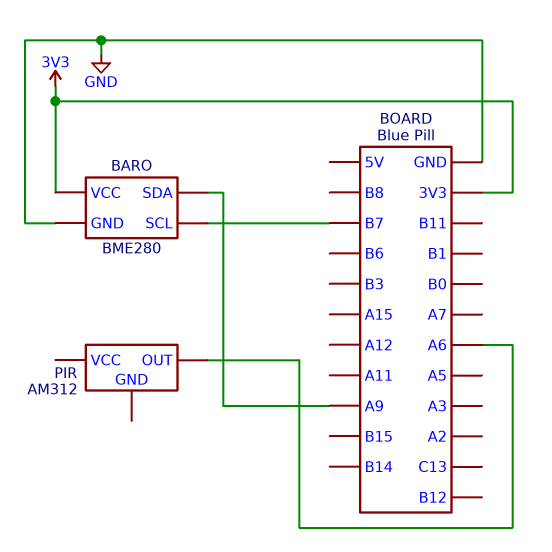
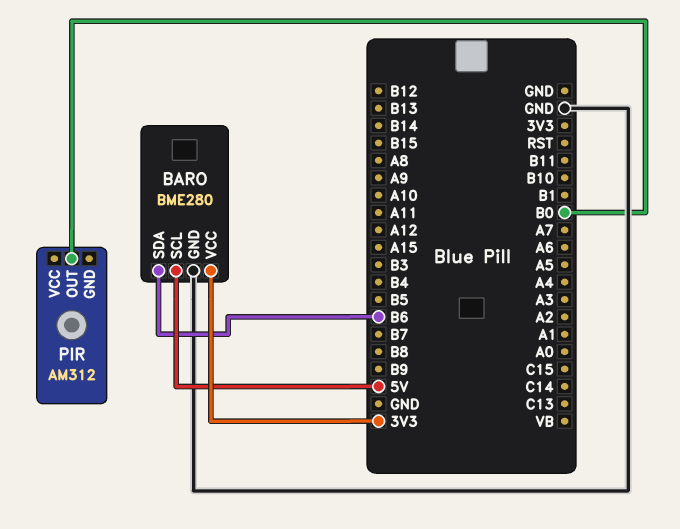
BARO pin SCL: B7 -> 5V
BARO pin SDA: A9 -> B6
PIR pin OUT: A6 -> B0

